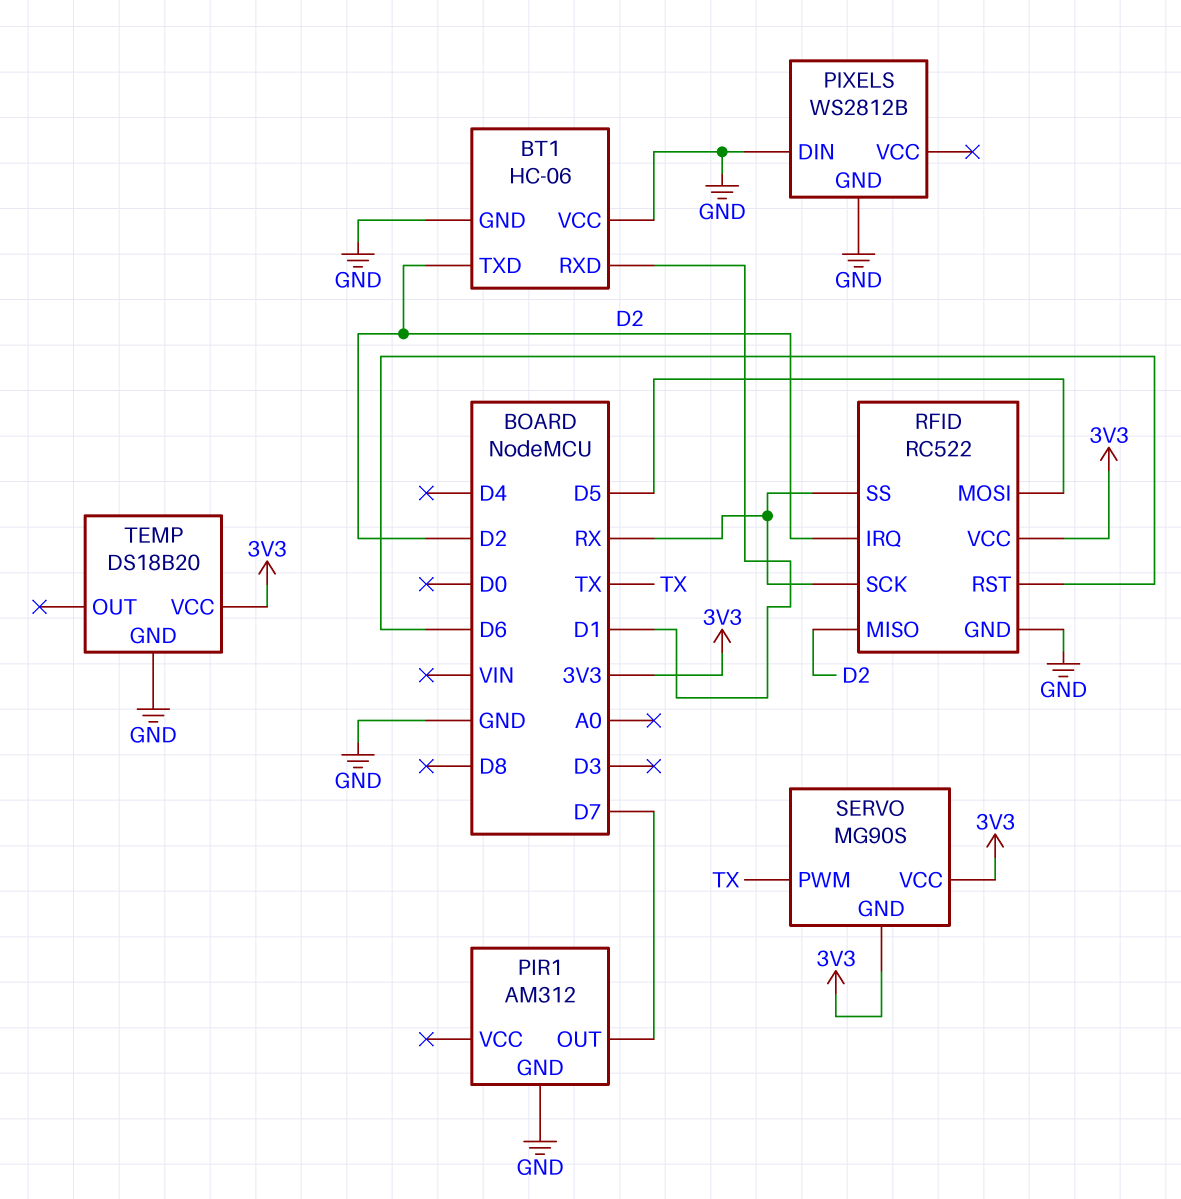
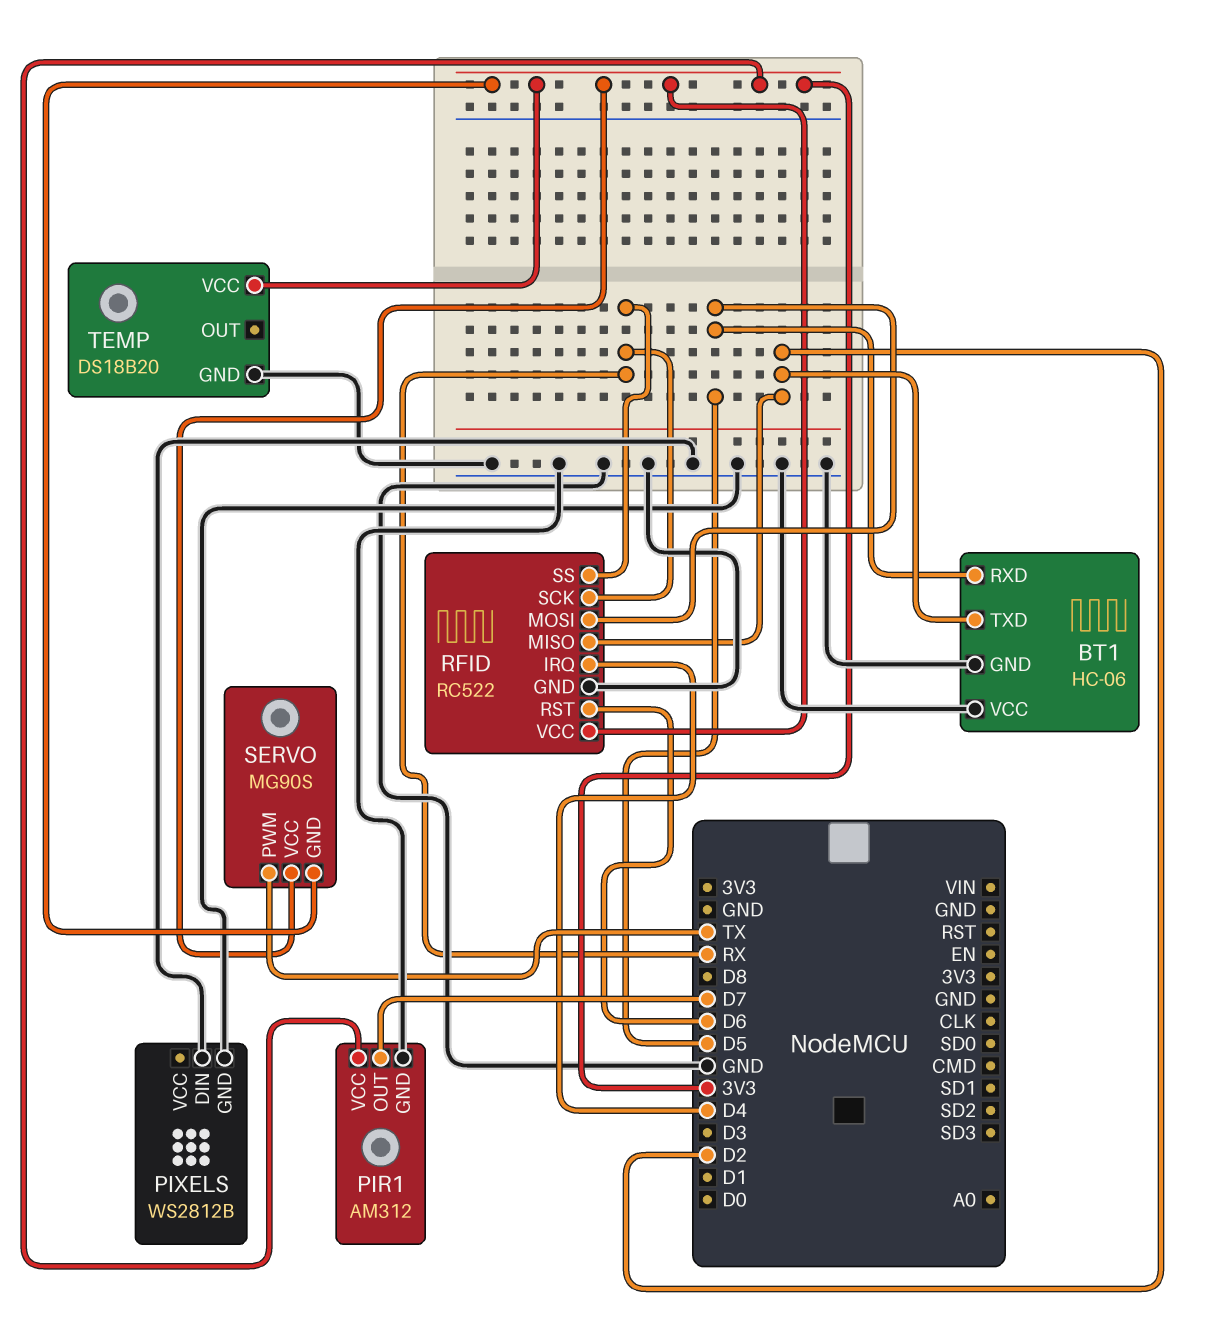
BT1 pin RXD: D1 -> D5
PIR1 pin VCC: none -> 3V3
RFID pin IRQ: D2 -> D4

